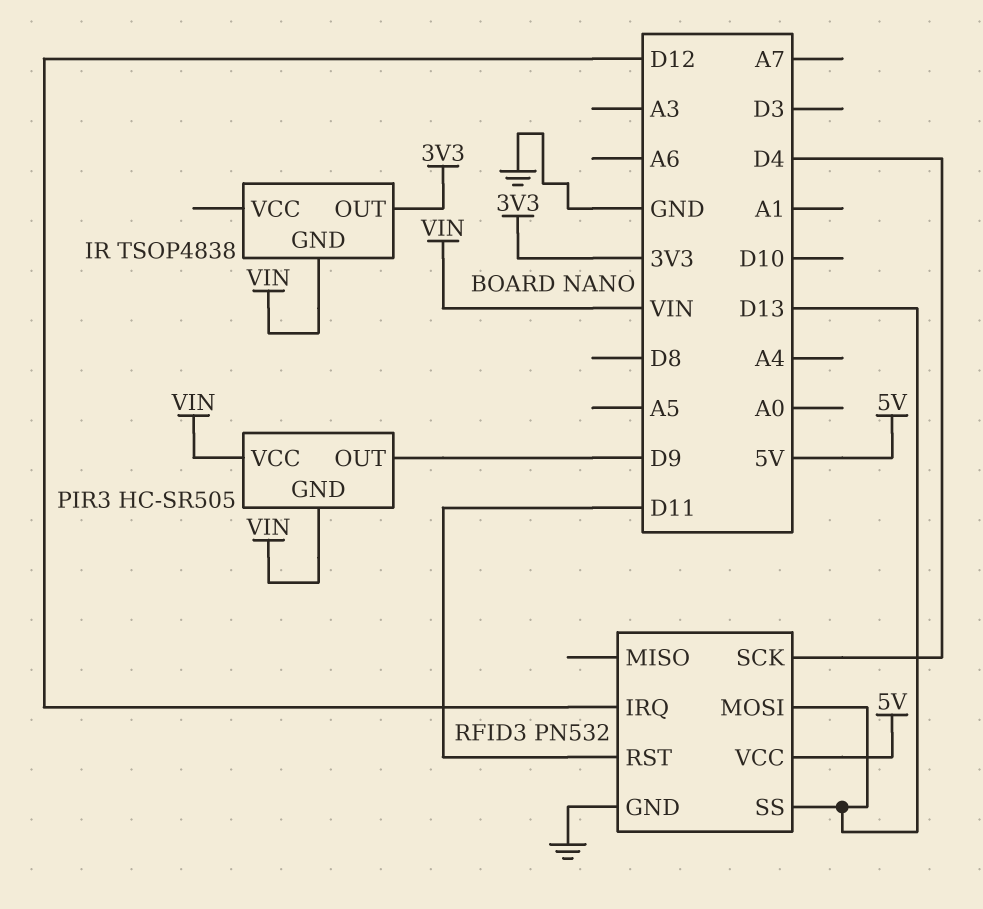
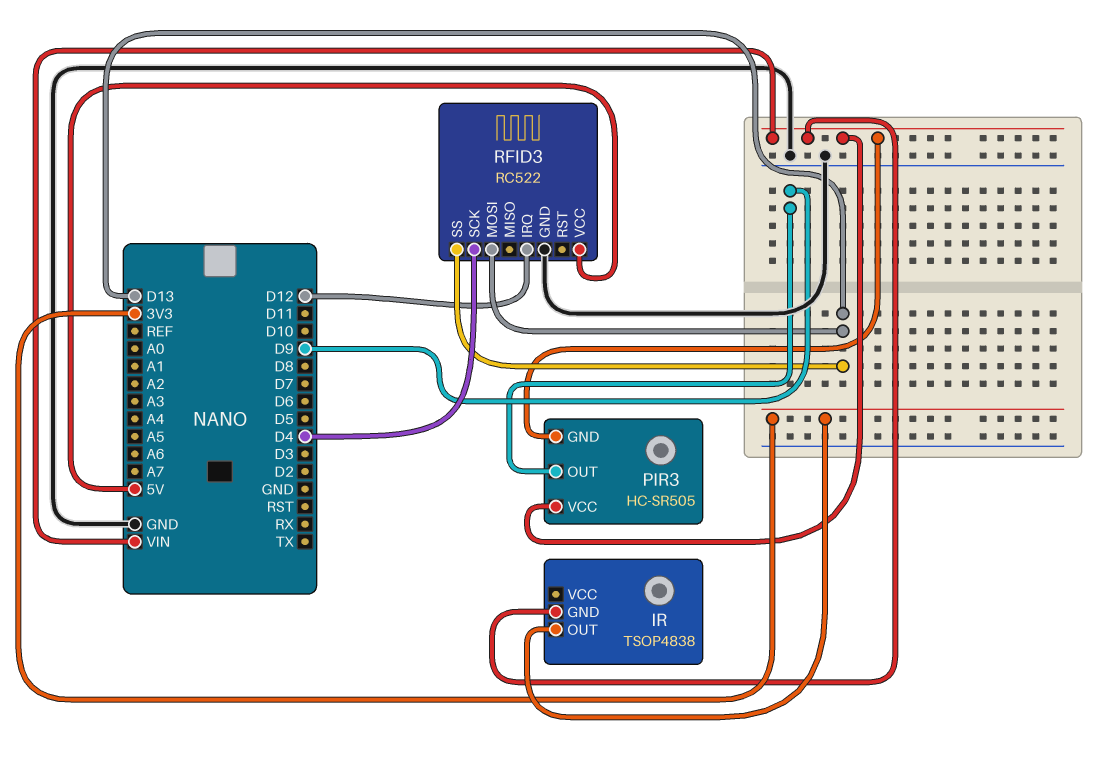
RFID3: PN532 -> RC522
RFID3 pin RST: D11 -> none

